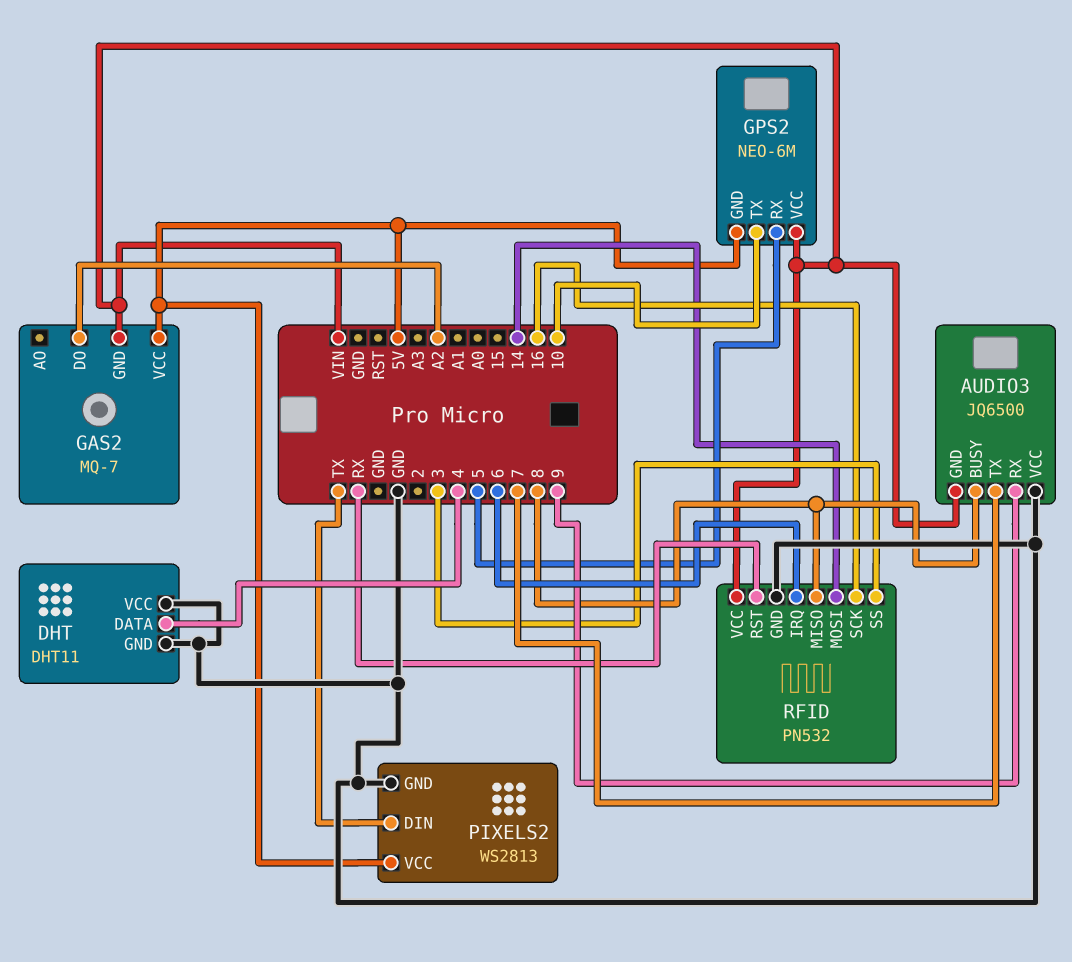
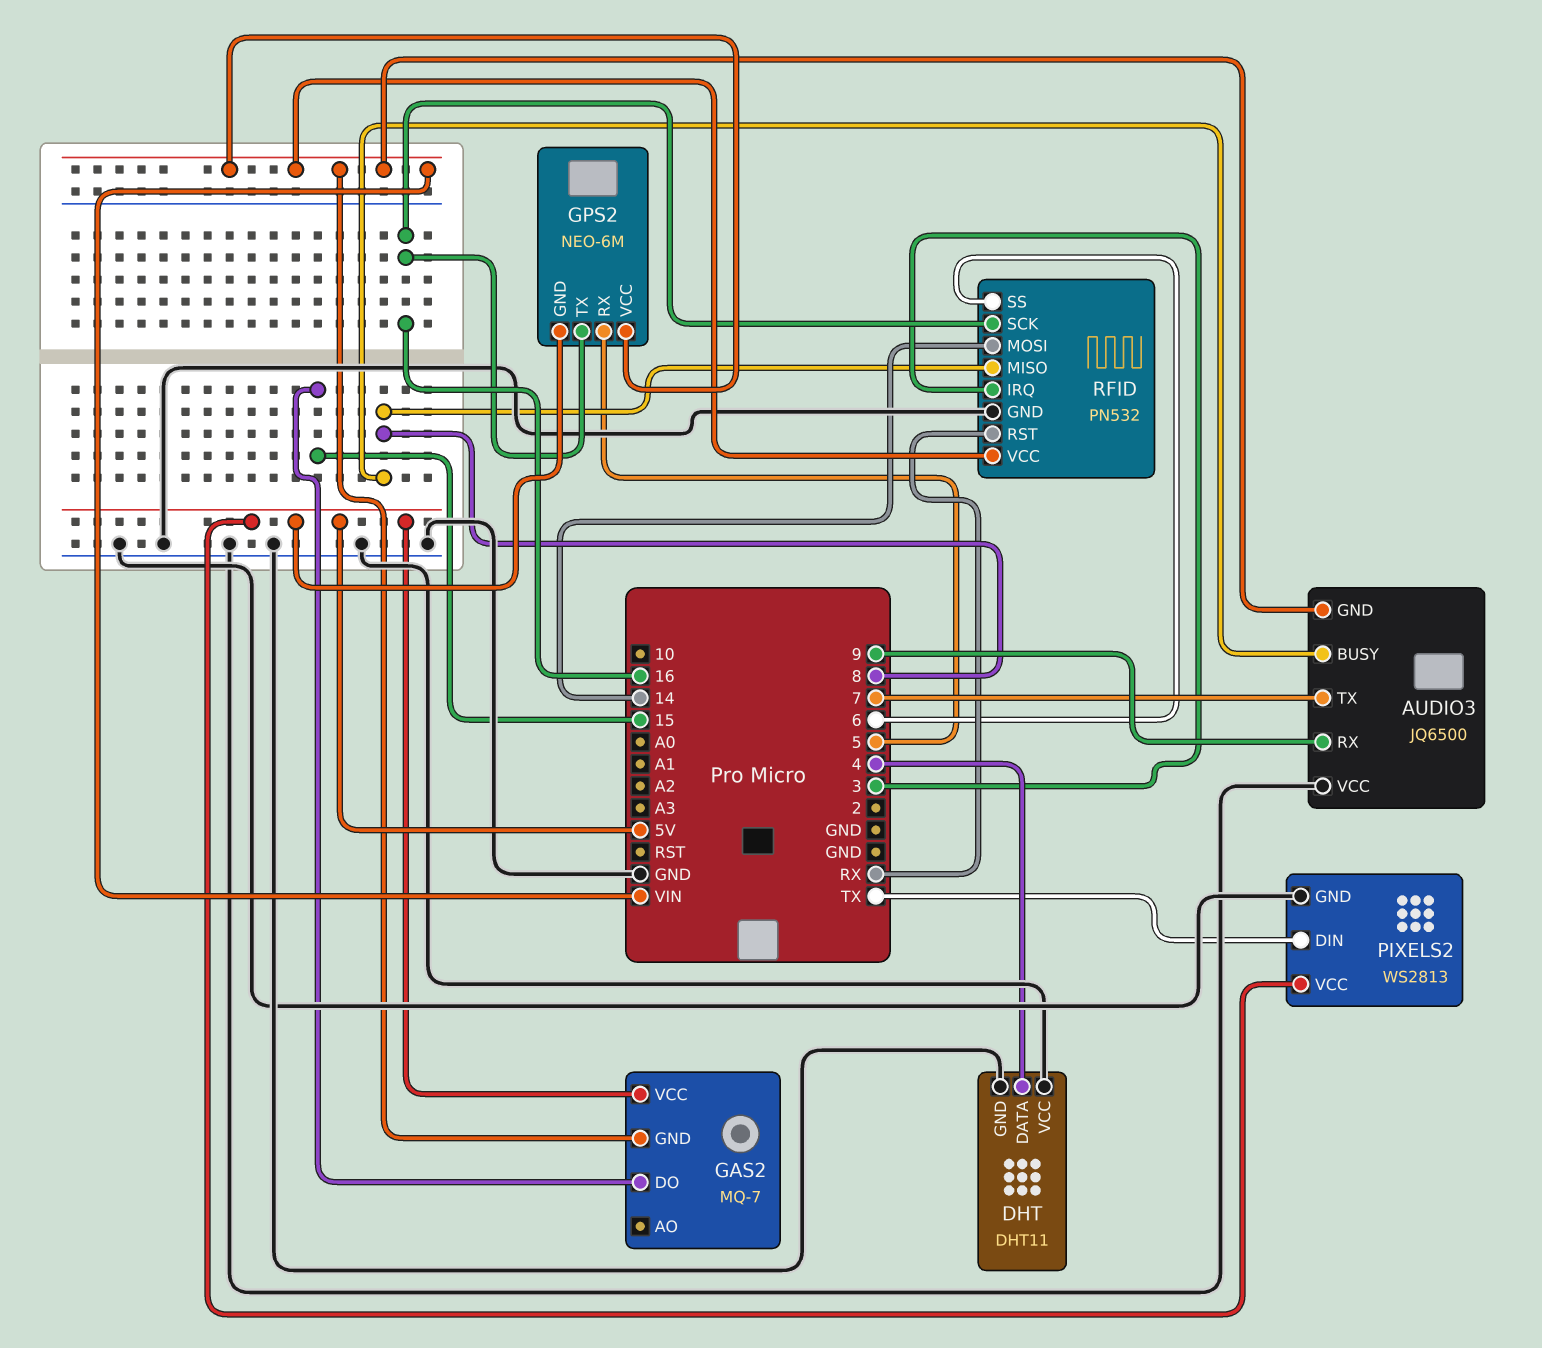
GAS2 pin DO: A2 -> 15
GPS2 pin TX: 10 -> 16
RFID pin IRQ: 6 -> 3
RFID pin SS: 3 -> 6

